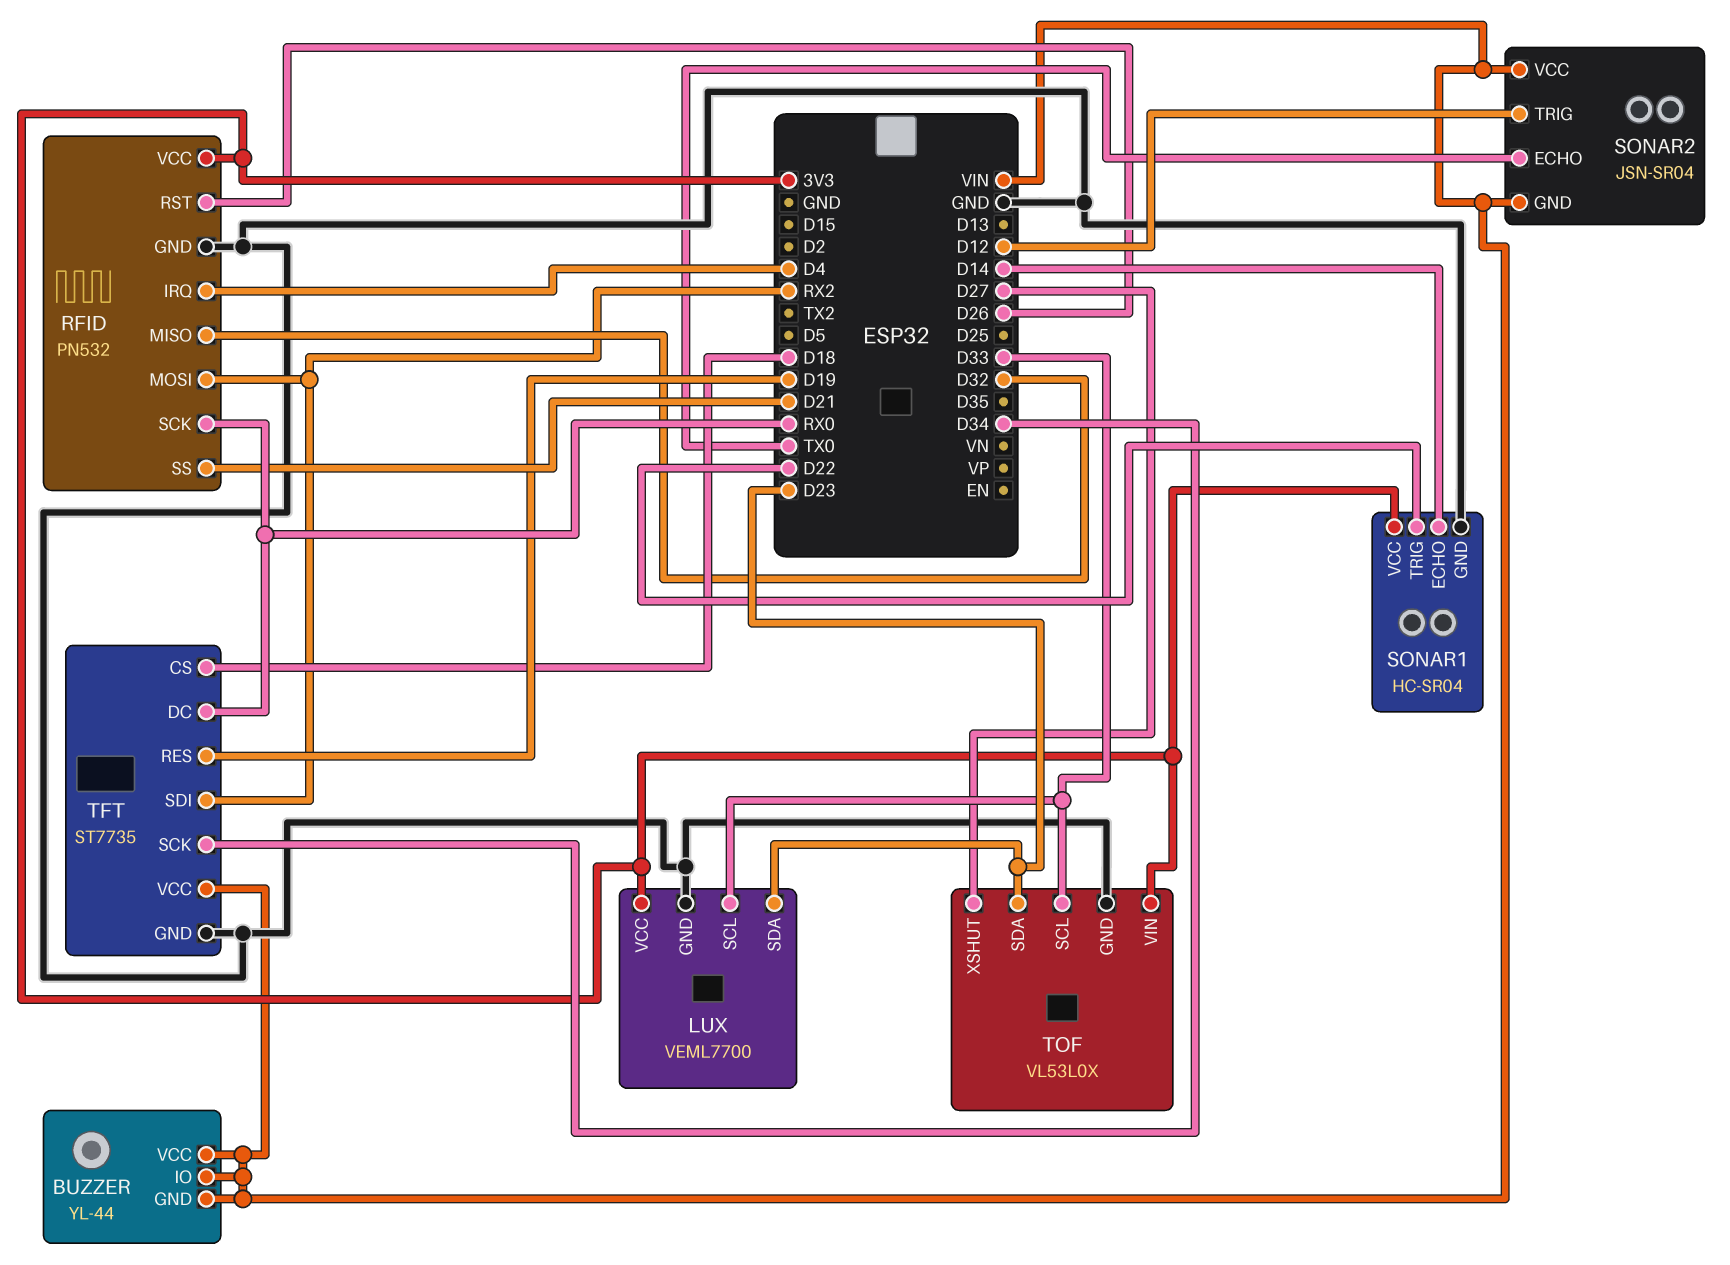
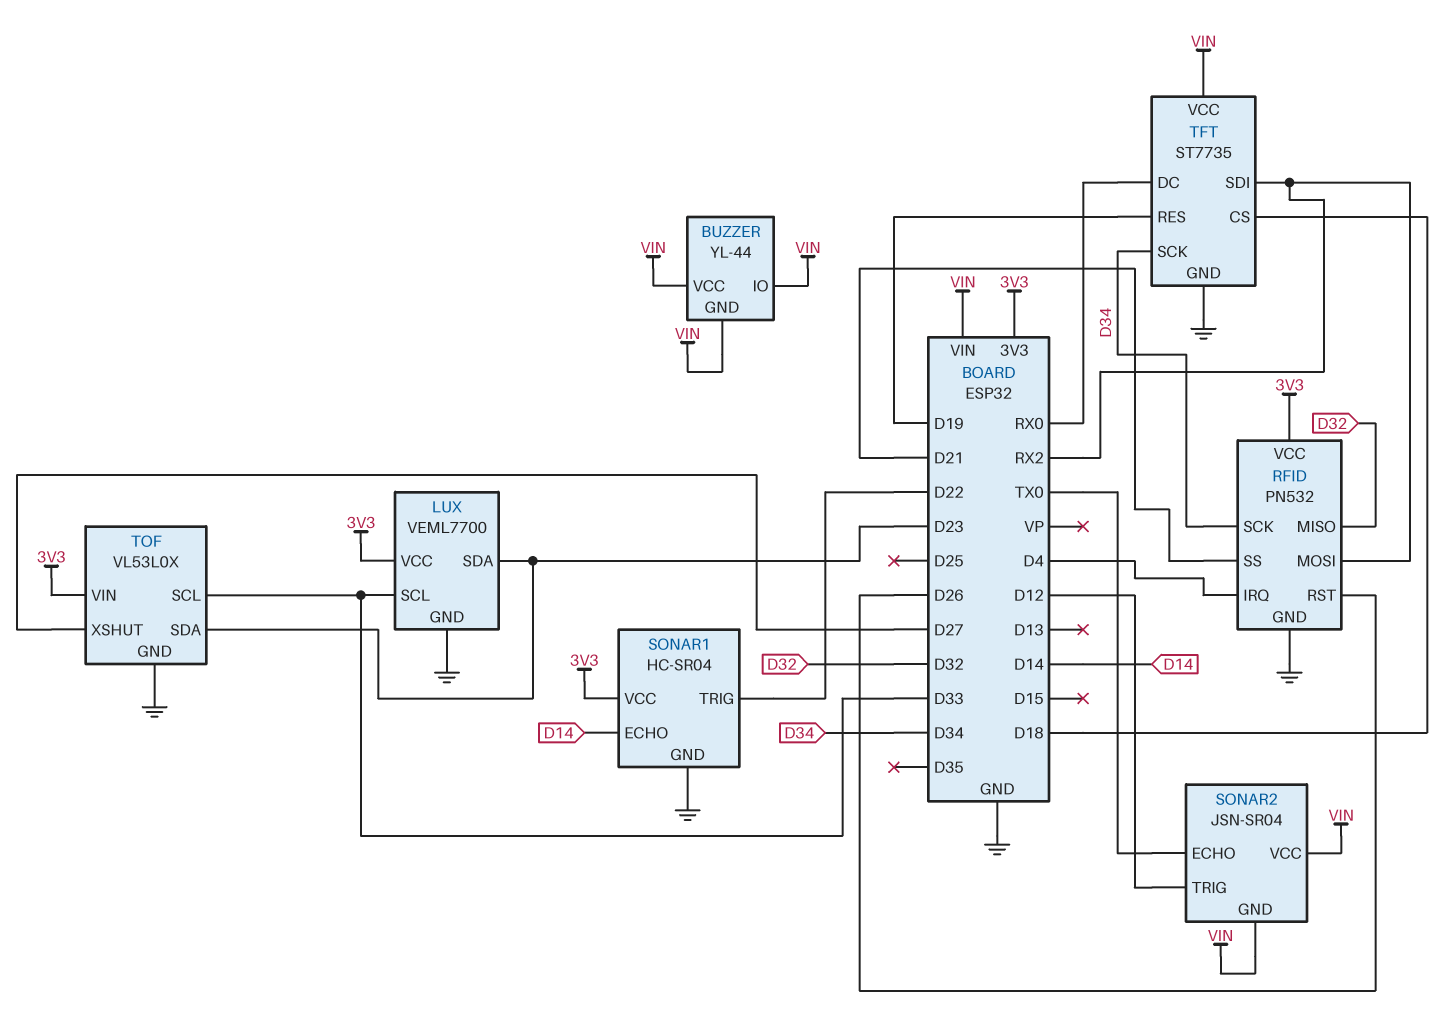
RFID pin SCK: RX0 -> D34

